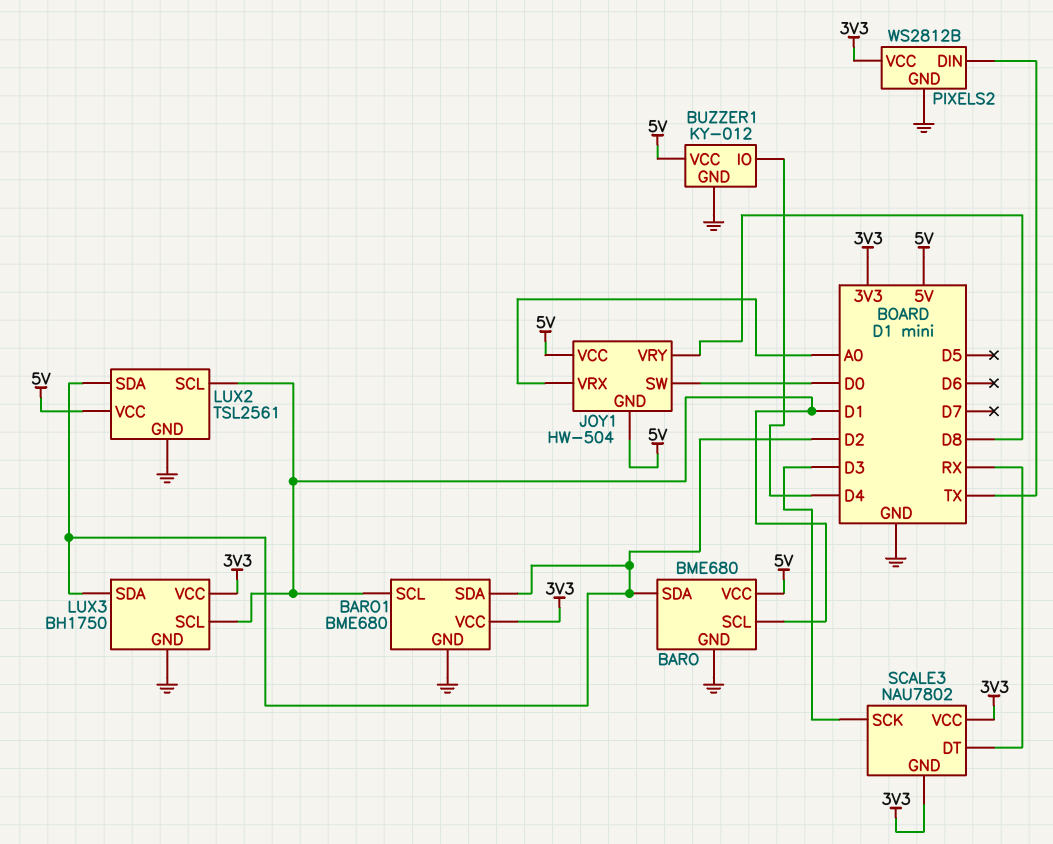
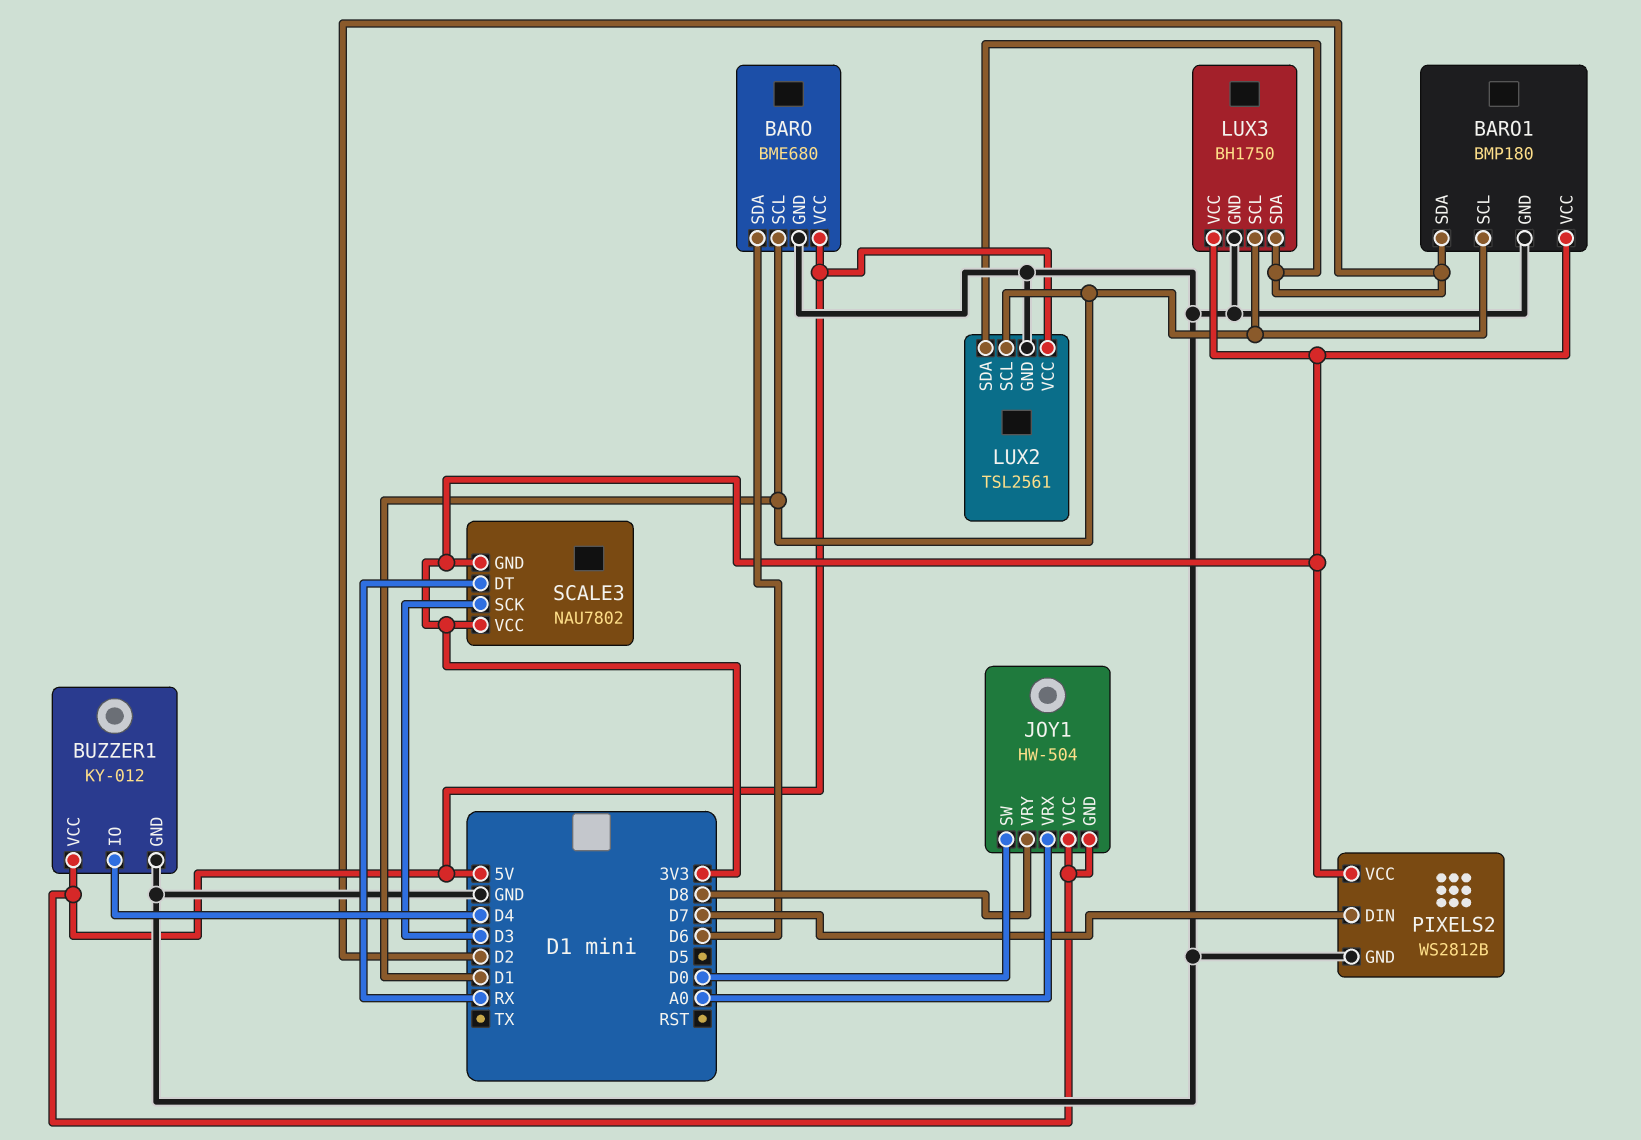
BARO pin SDA: D2 -> D6
BARO1: BME680 -> BMP180
PIXELS2 pin DIN: TX -> D7

